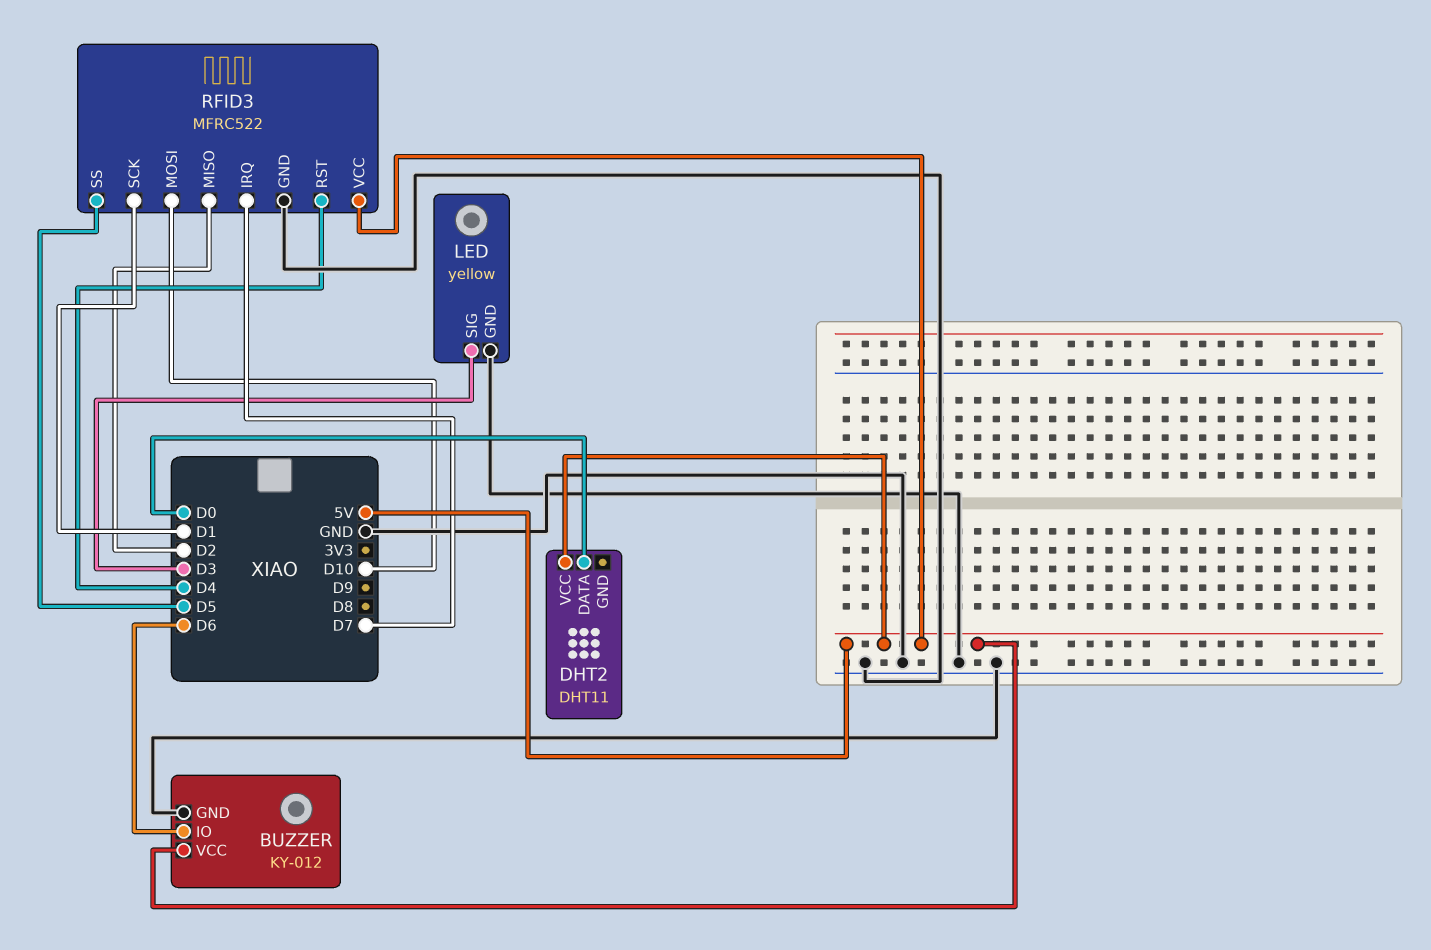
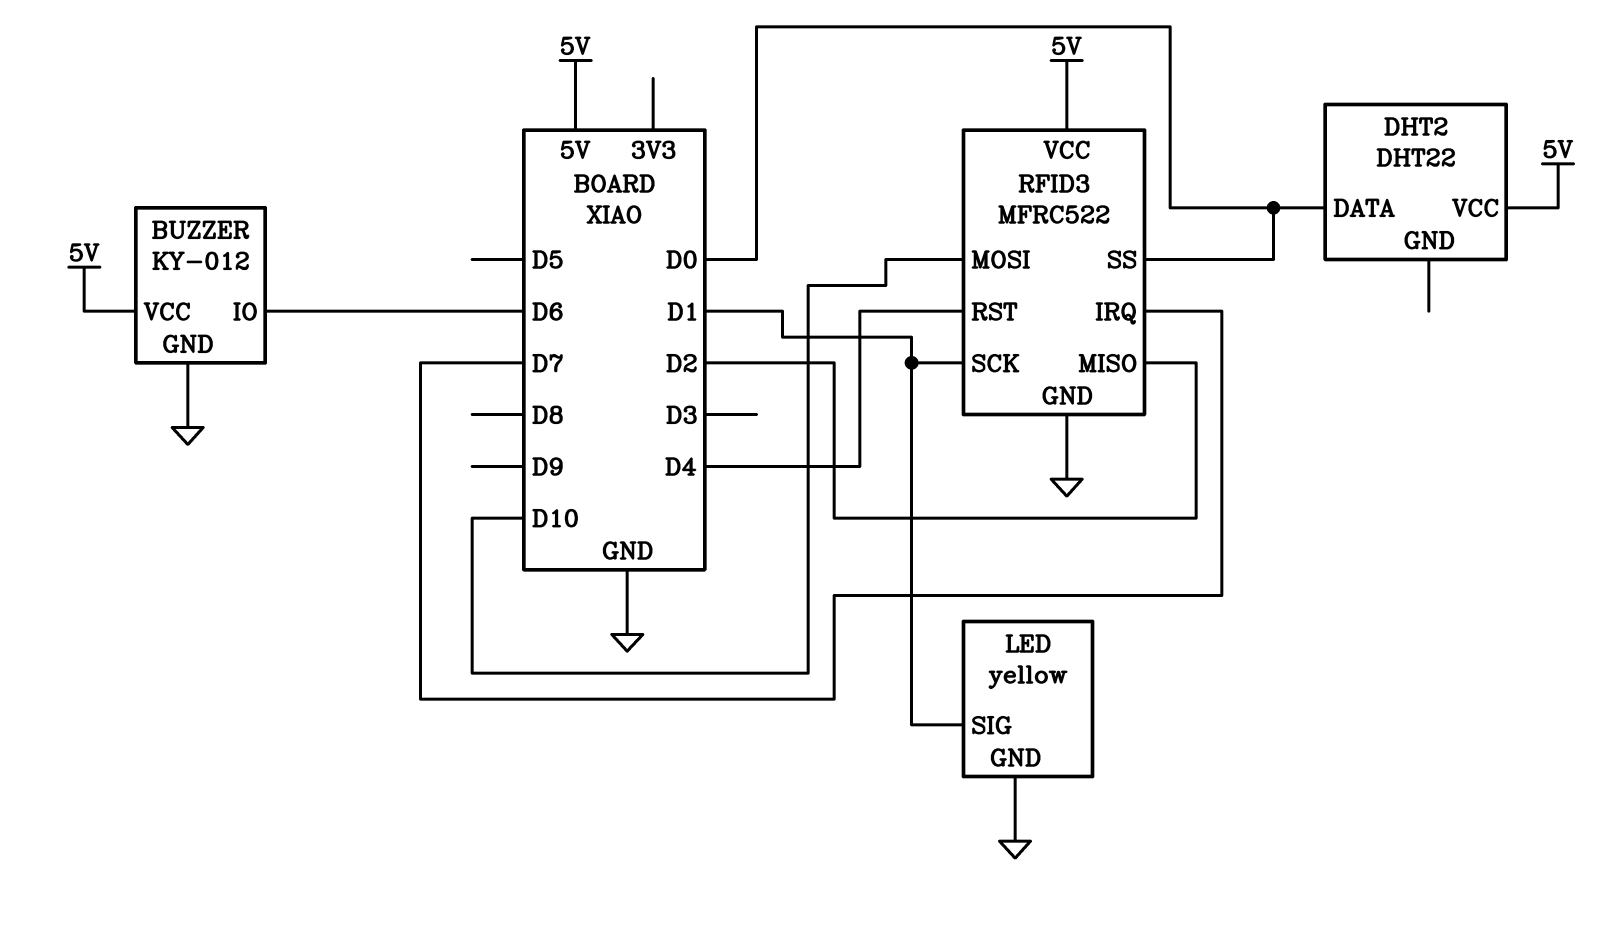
DHT2: DHT11 -> DHT22
LED pin SIG: D3 -> D1
RFID3 pin SS: D5 -> D0

